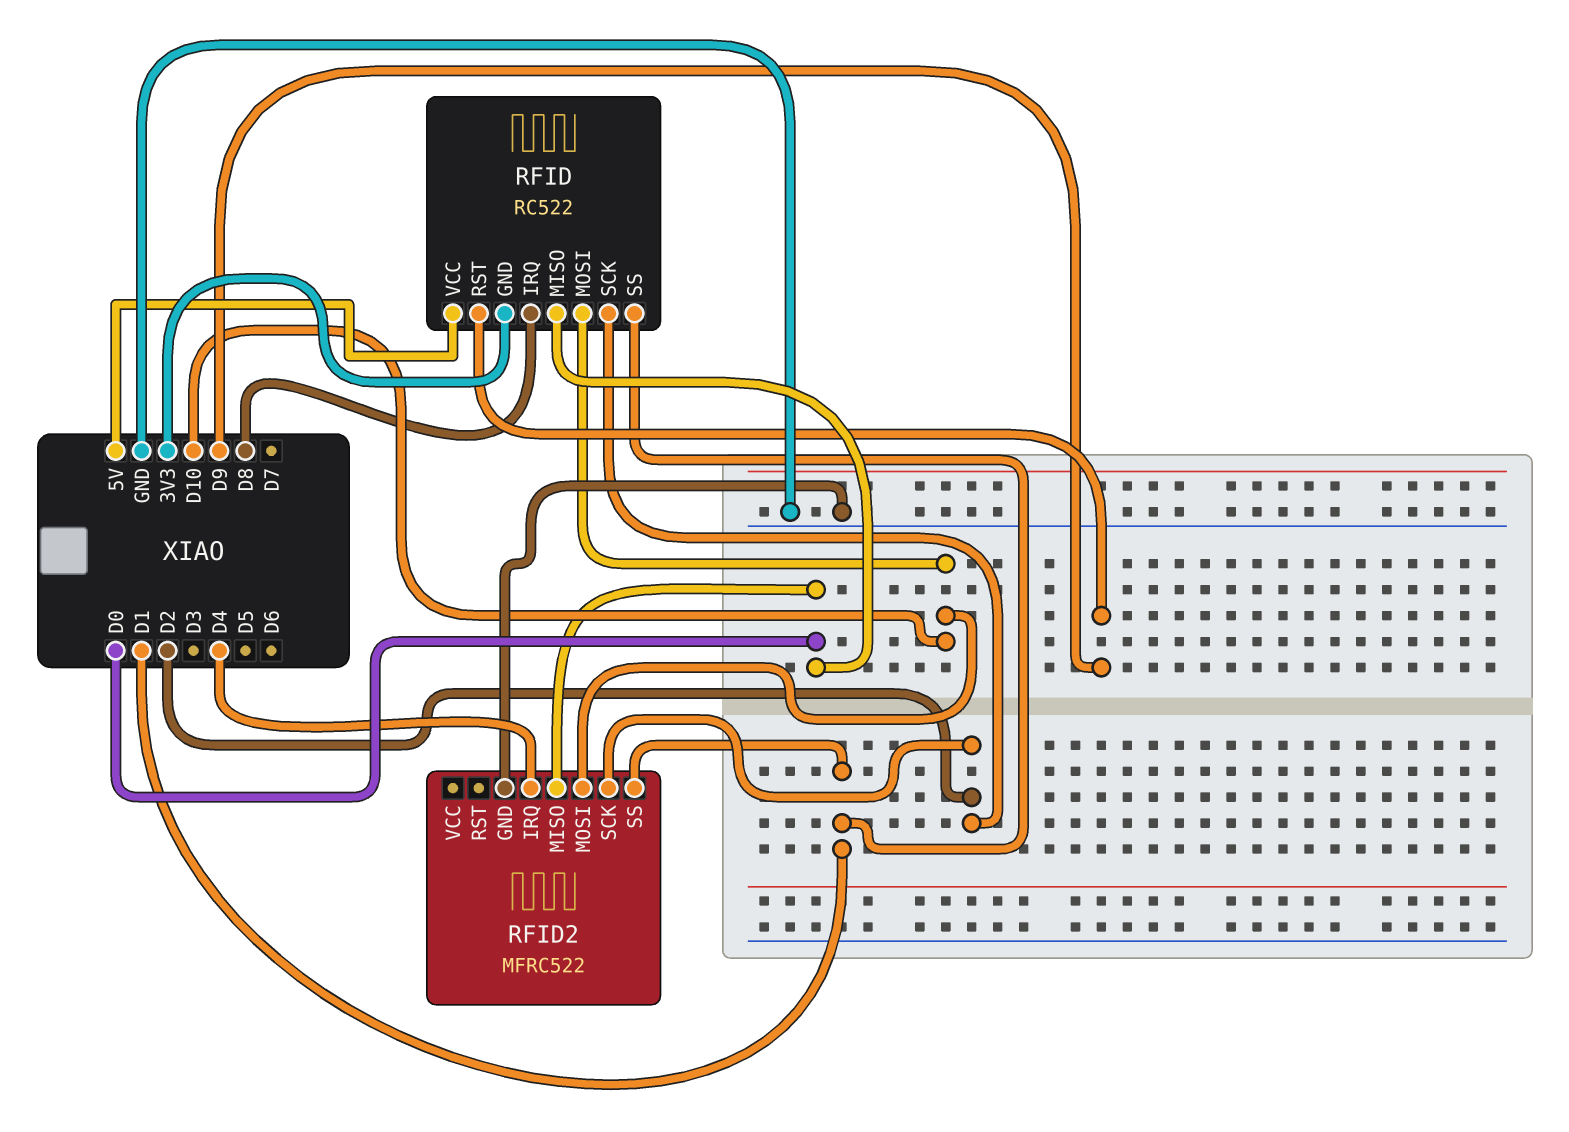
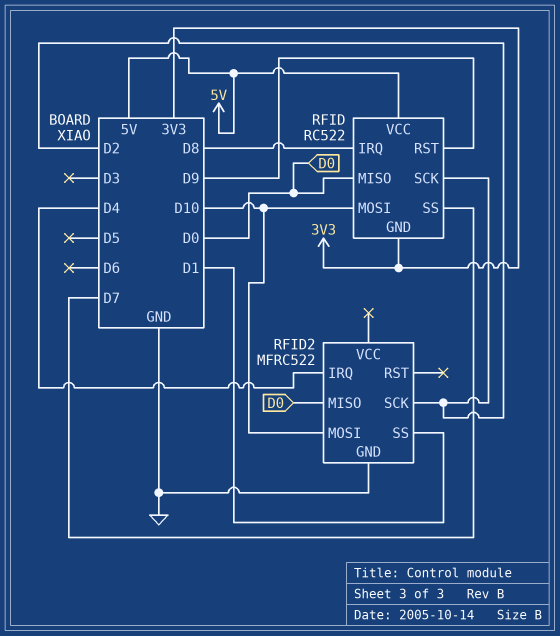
RFID pin SS: D1 -> D7

